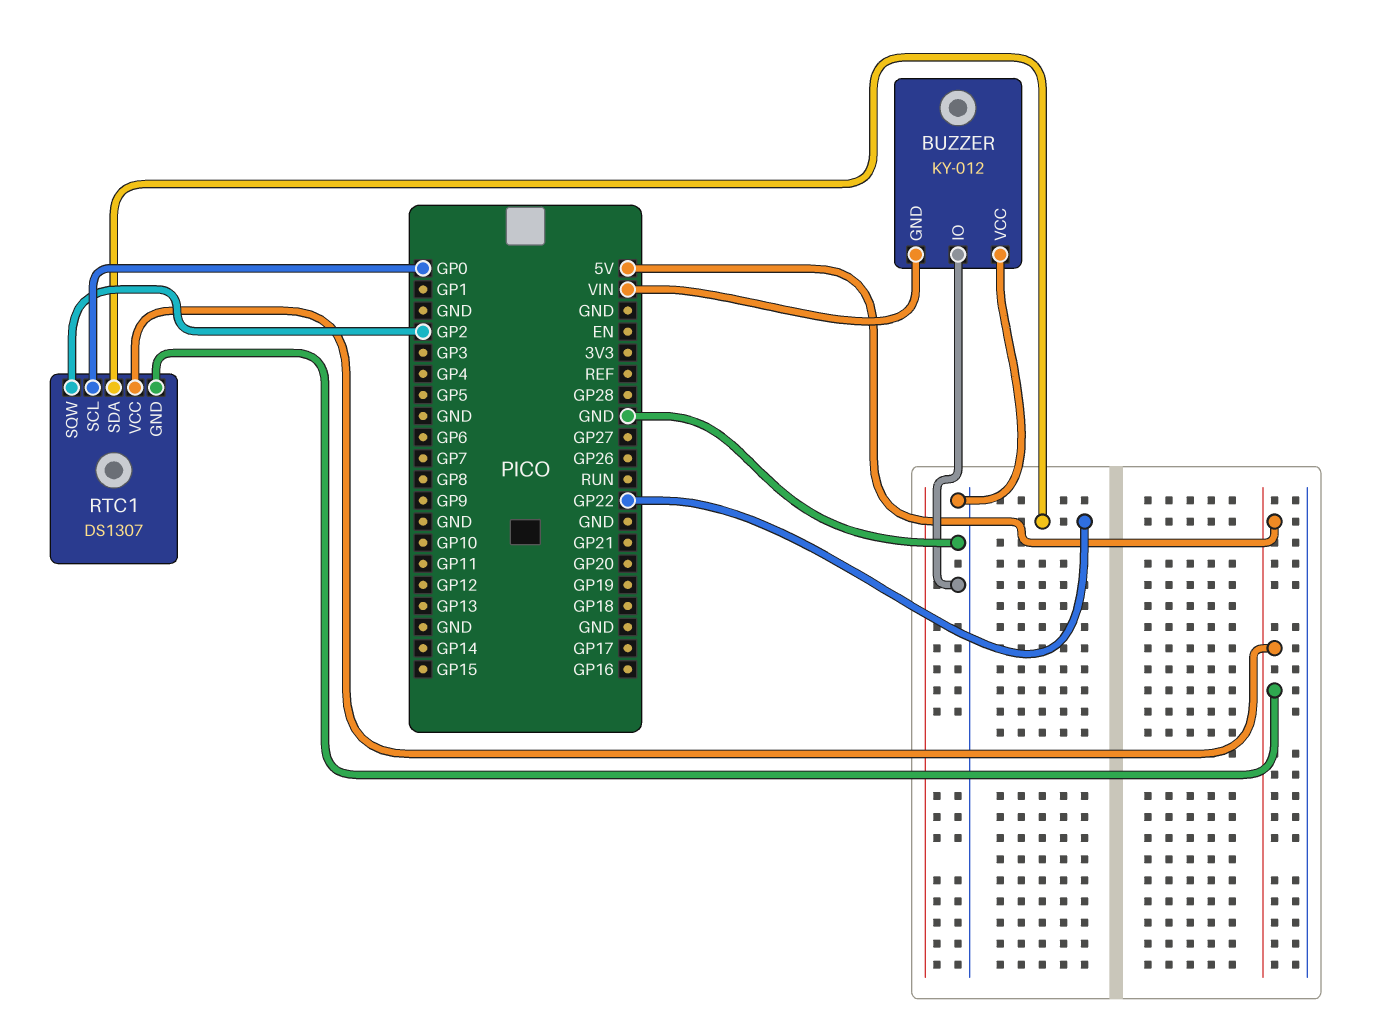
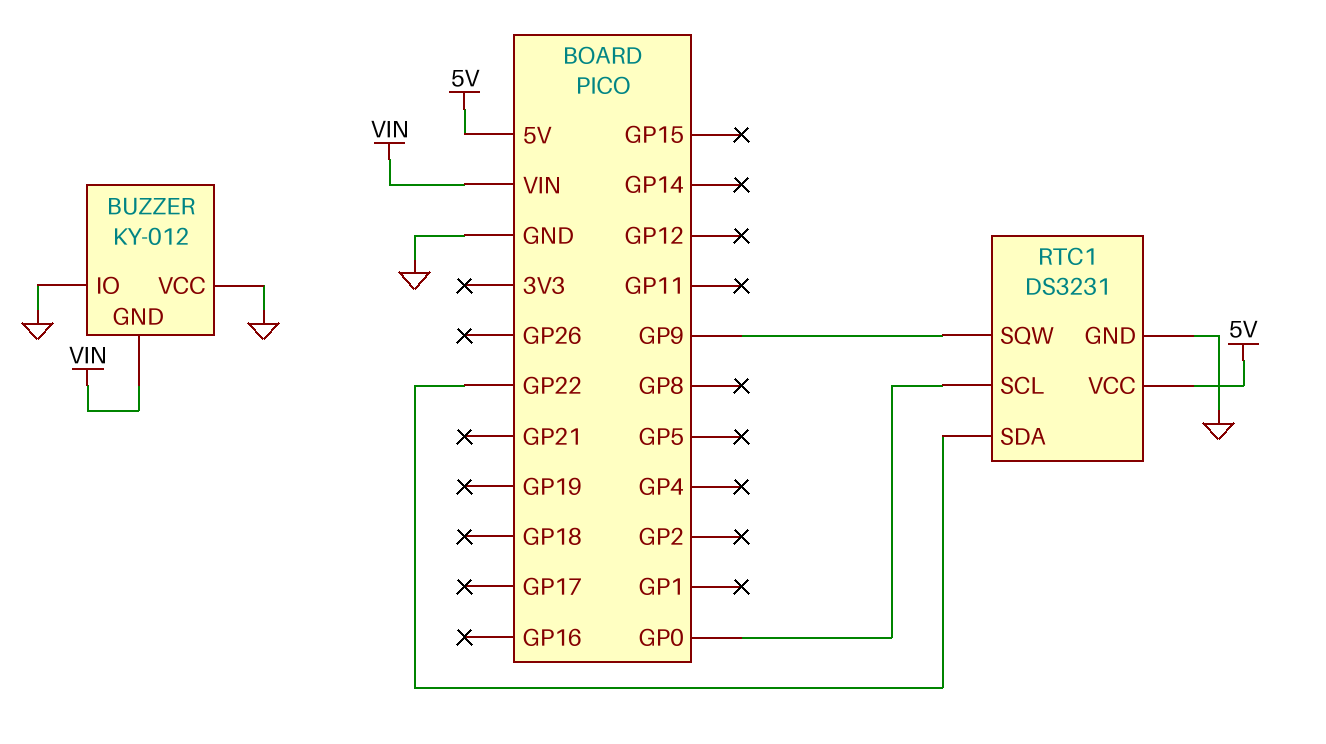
RTC1: DS1307 -> DS3231
RTC1 pin GND: 5V -> GND
RTC1 pin SQW: GP2 -> GP9

